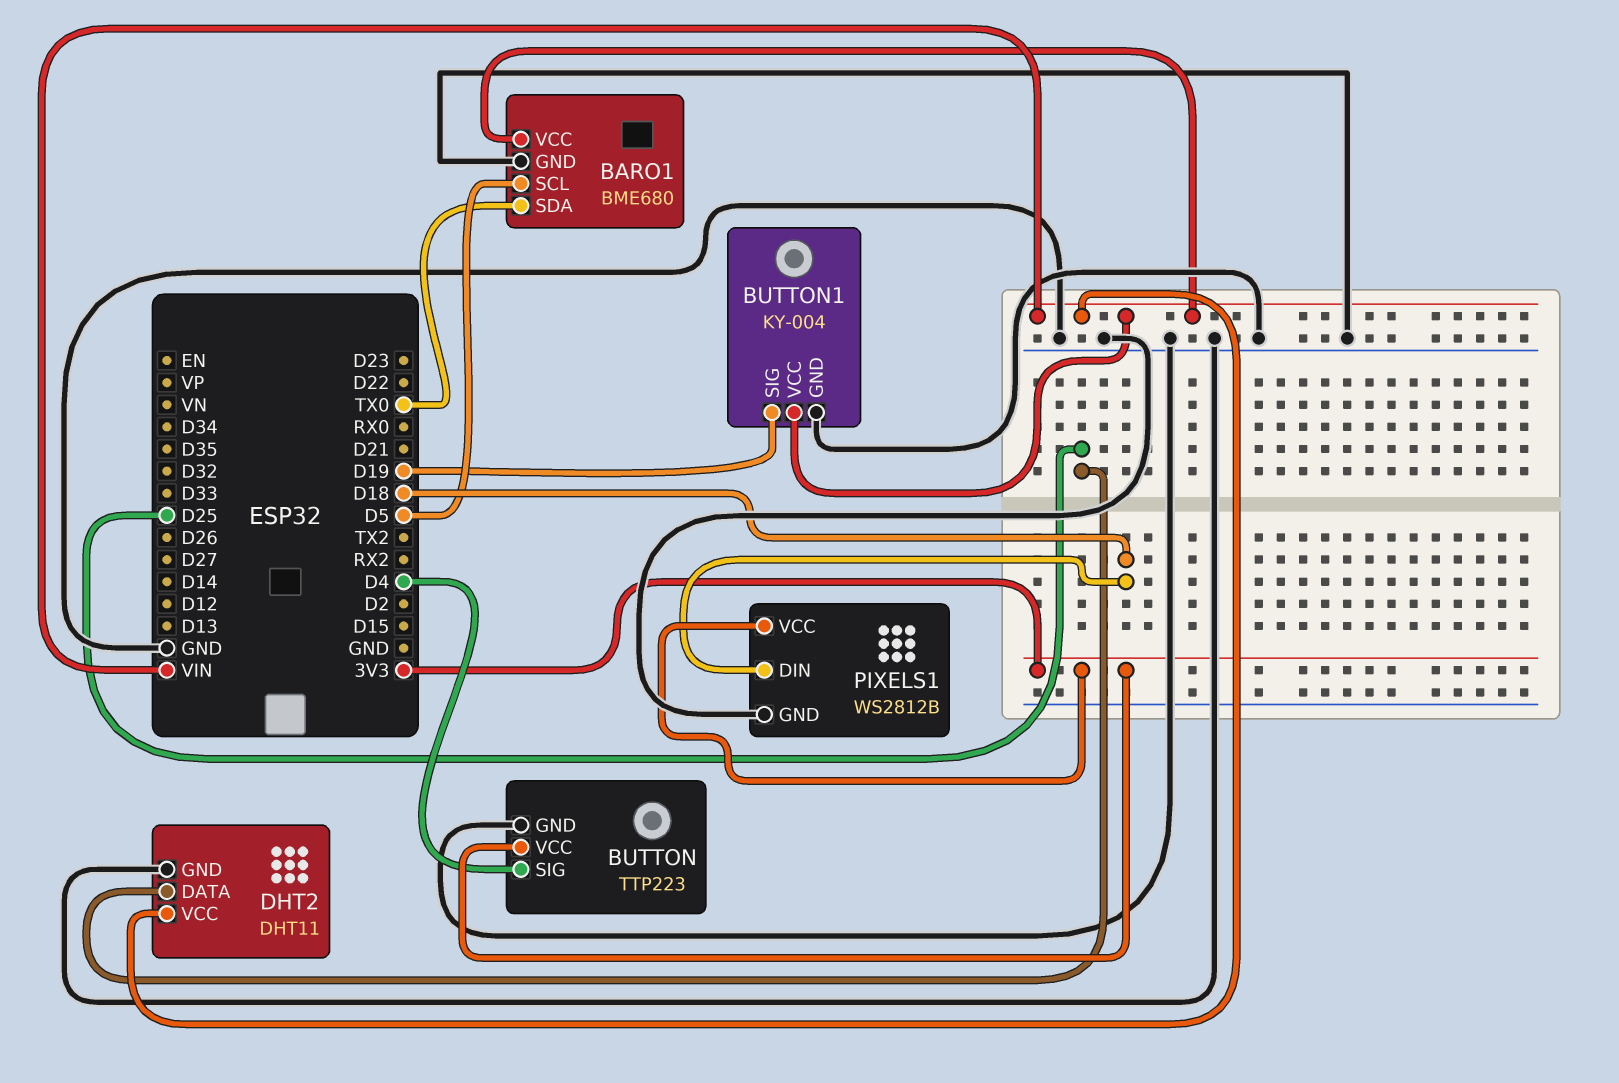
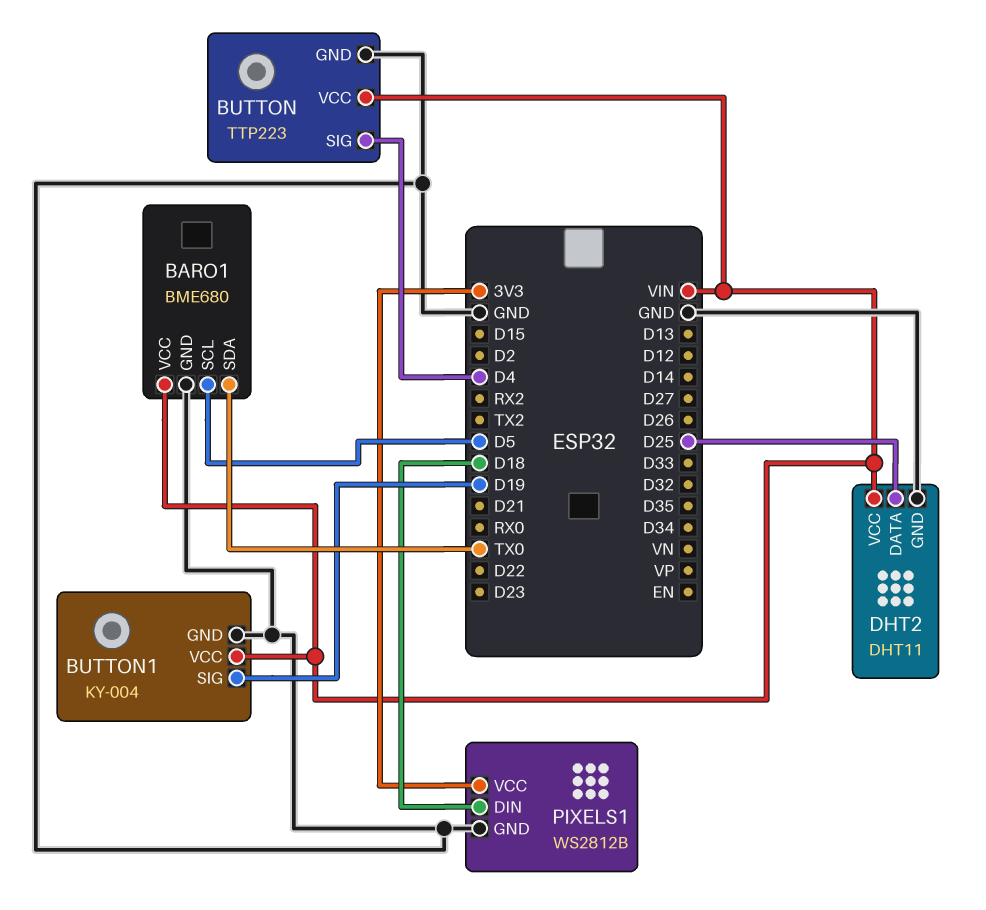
BUTTON pin VCC: 3V3 -> VIN

